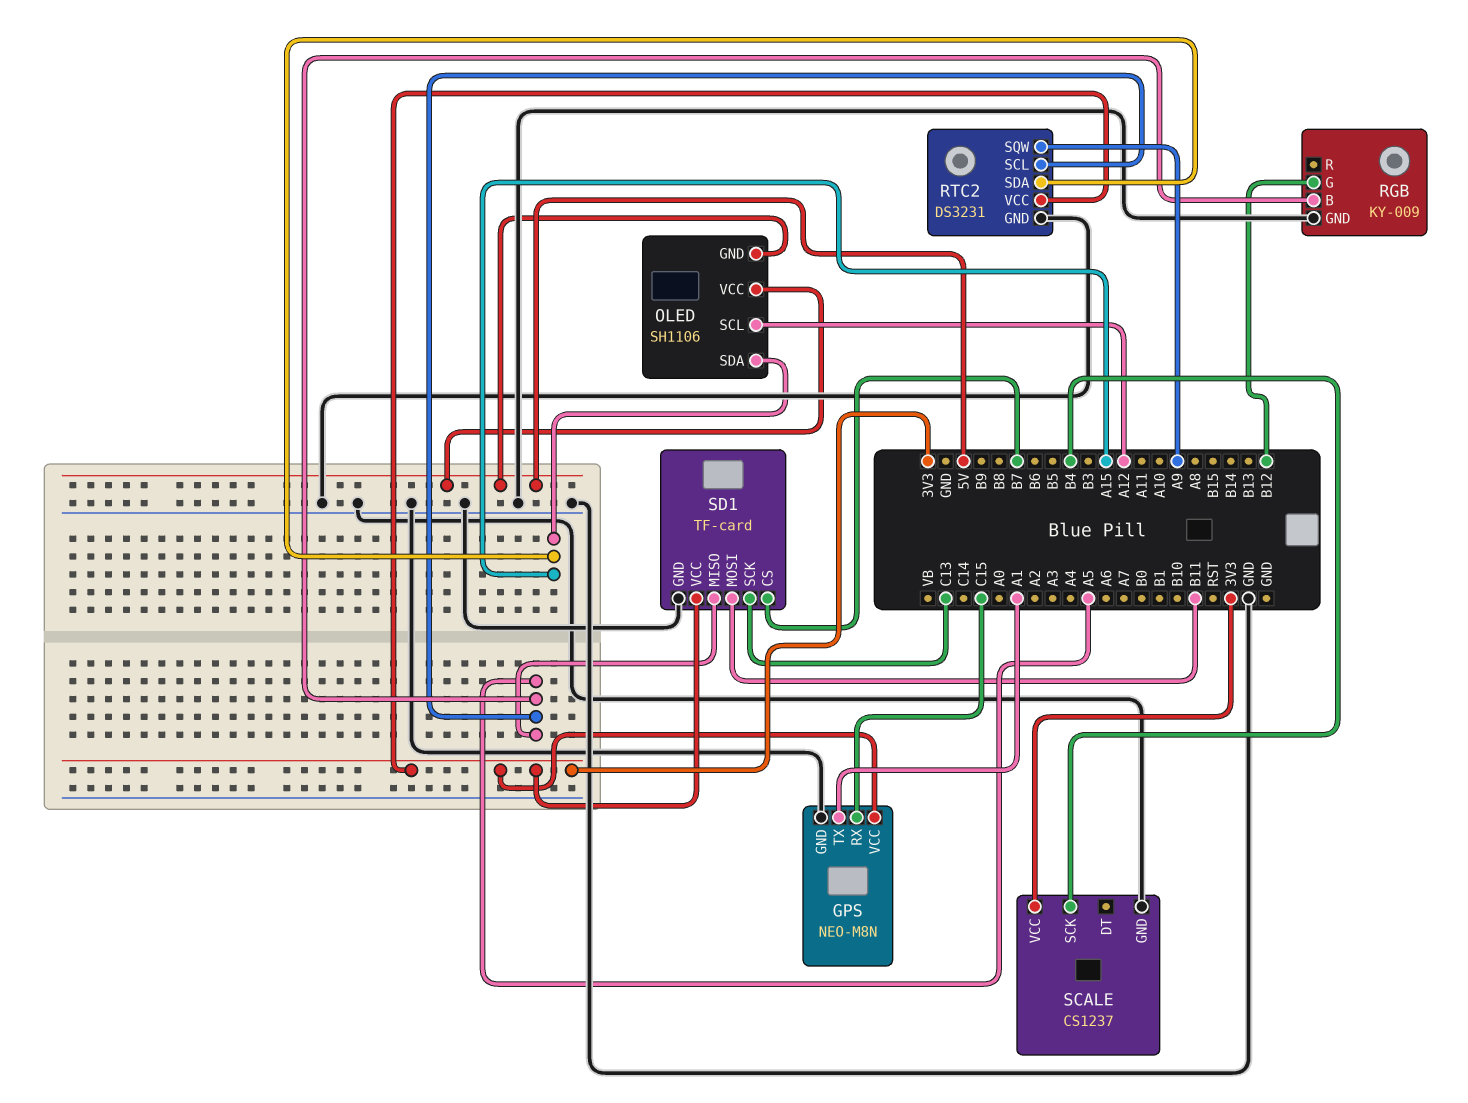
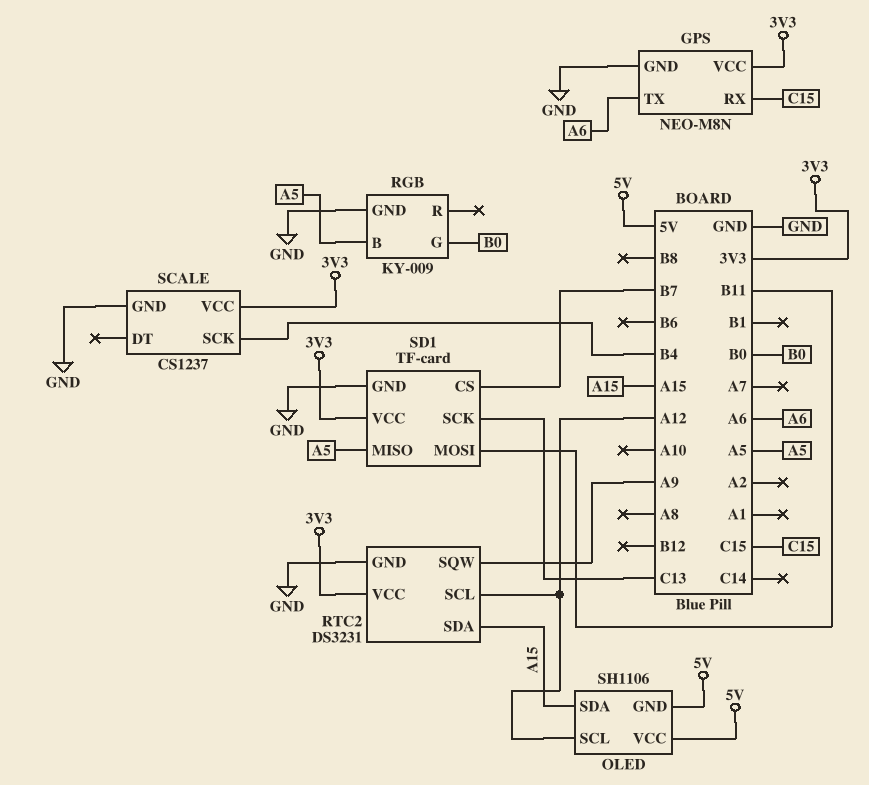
GPS pin TX: A1 -> A6
RGB pin G: B12 -> B0
RTC2 pin SCL: A5 -> A12

